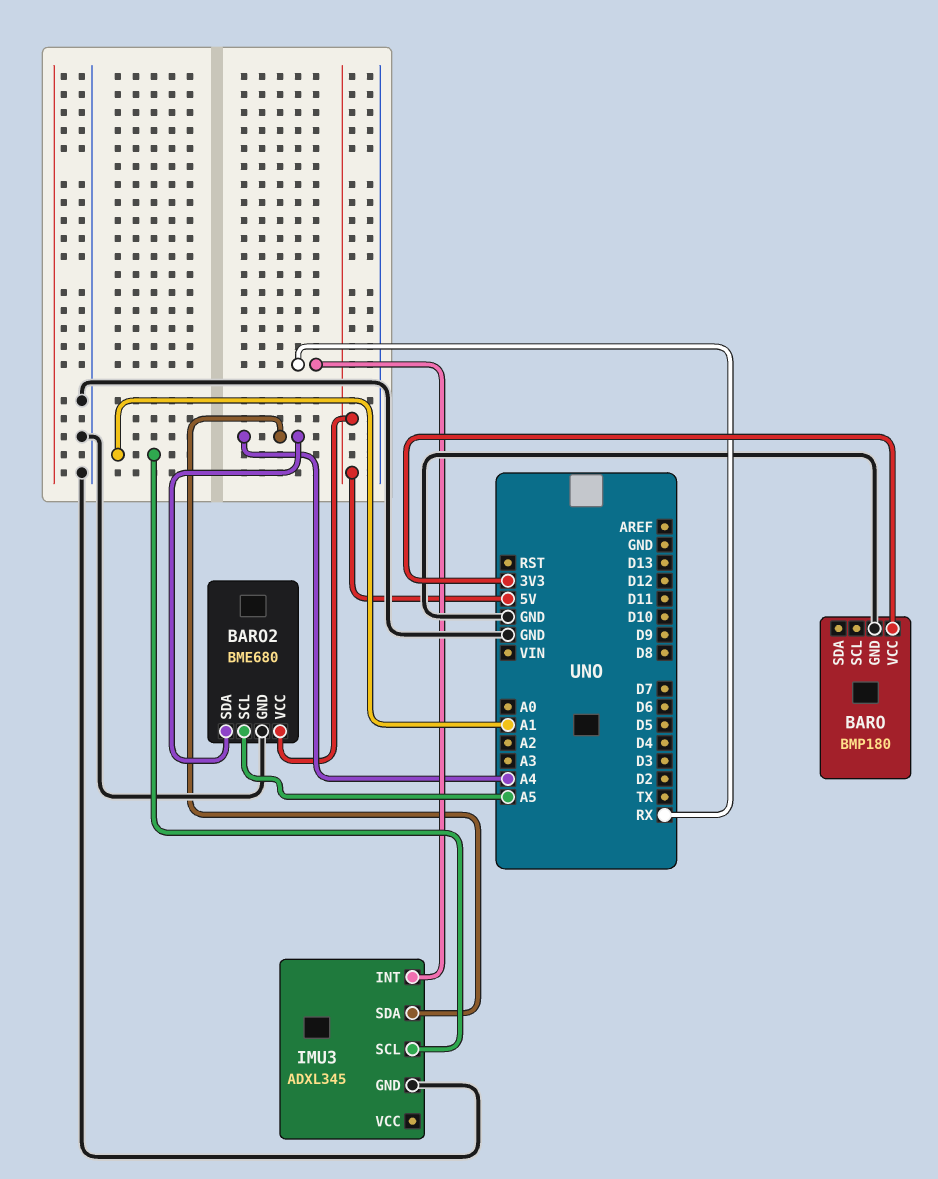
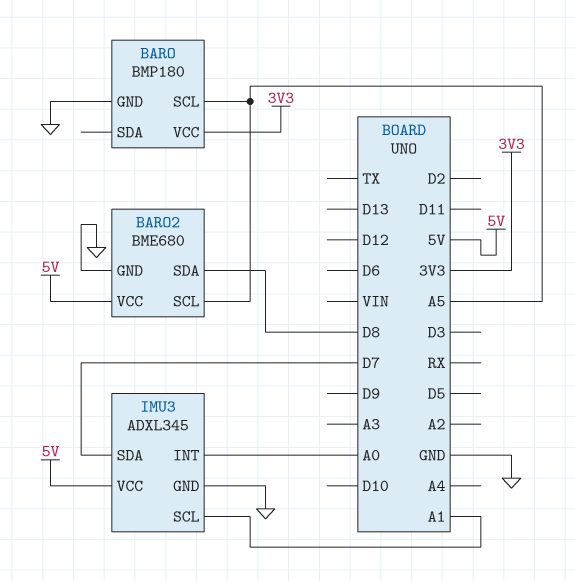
BARO pin SCL: none -> A5
BARO2 pin SDA: A4 -> D8
IMU3 pin INT: RX -> A0
IMU3 pin SDA: A4 -> D7
IMU3 pin VCC: none -> 5V

